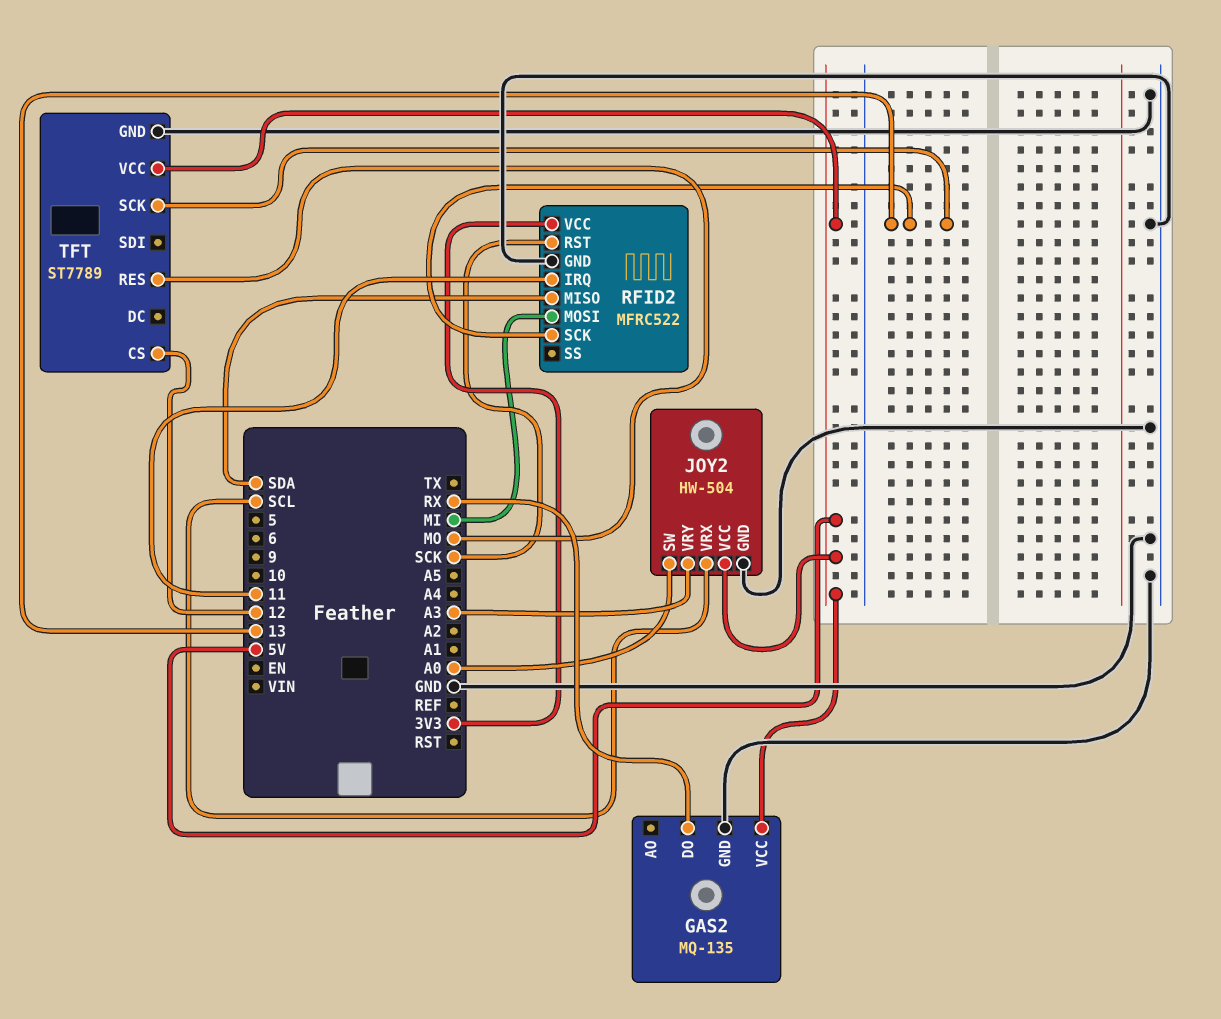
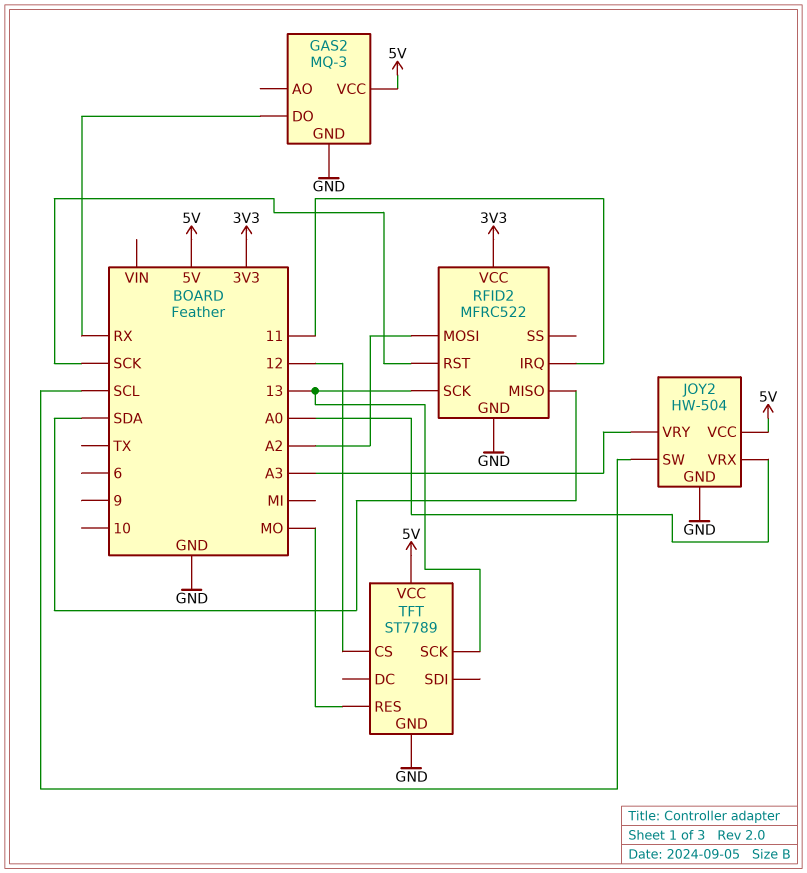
GAS2: MQ-135 -> MQ-3
JOY2 pin SW: A0 -> SCL
JOY2 pin VRX: SCL -> A0
RFID2 pin MOSI: MI -> A2

